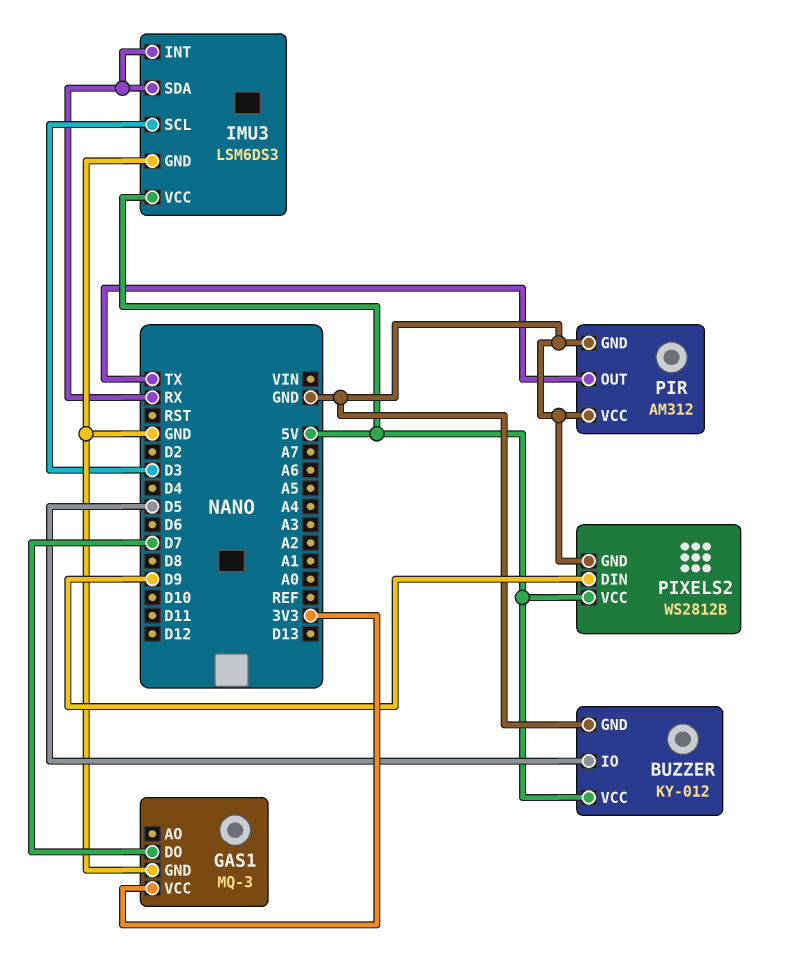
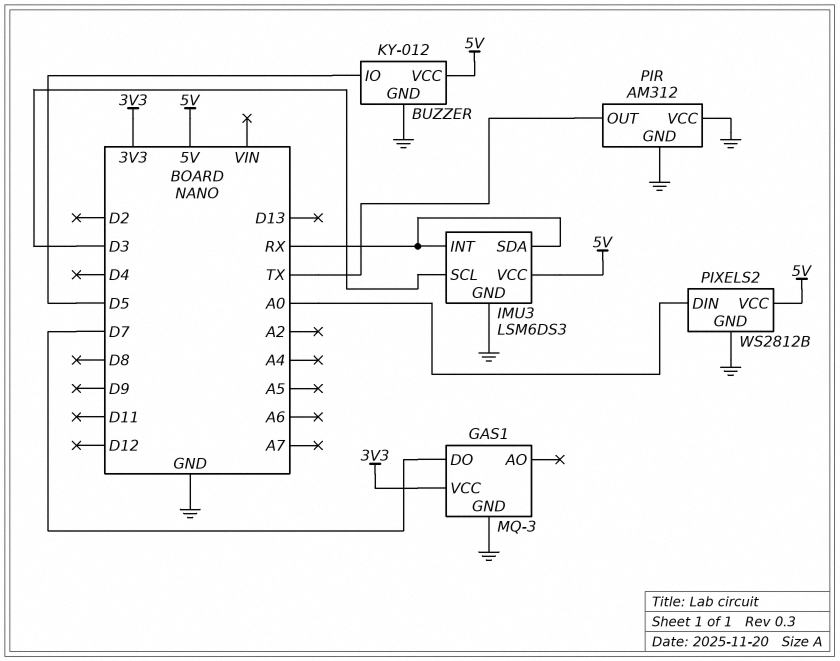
PIXELS2 pin DIN: D9 -> A0

